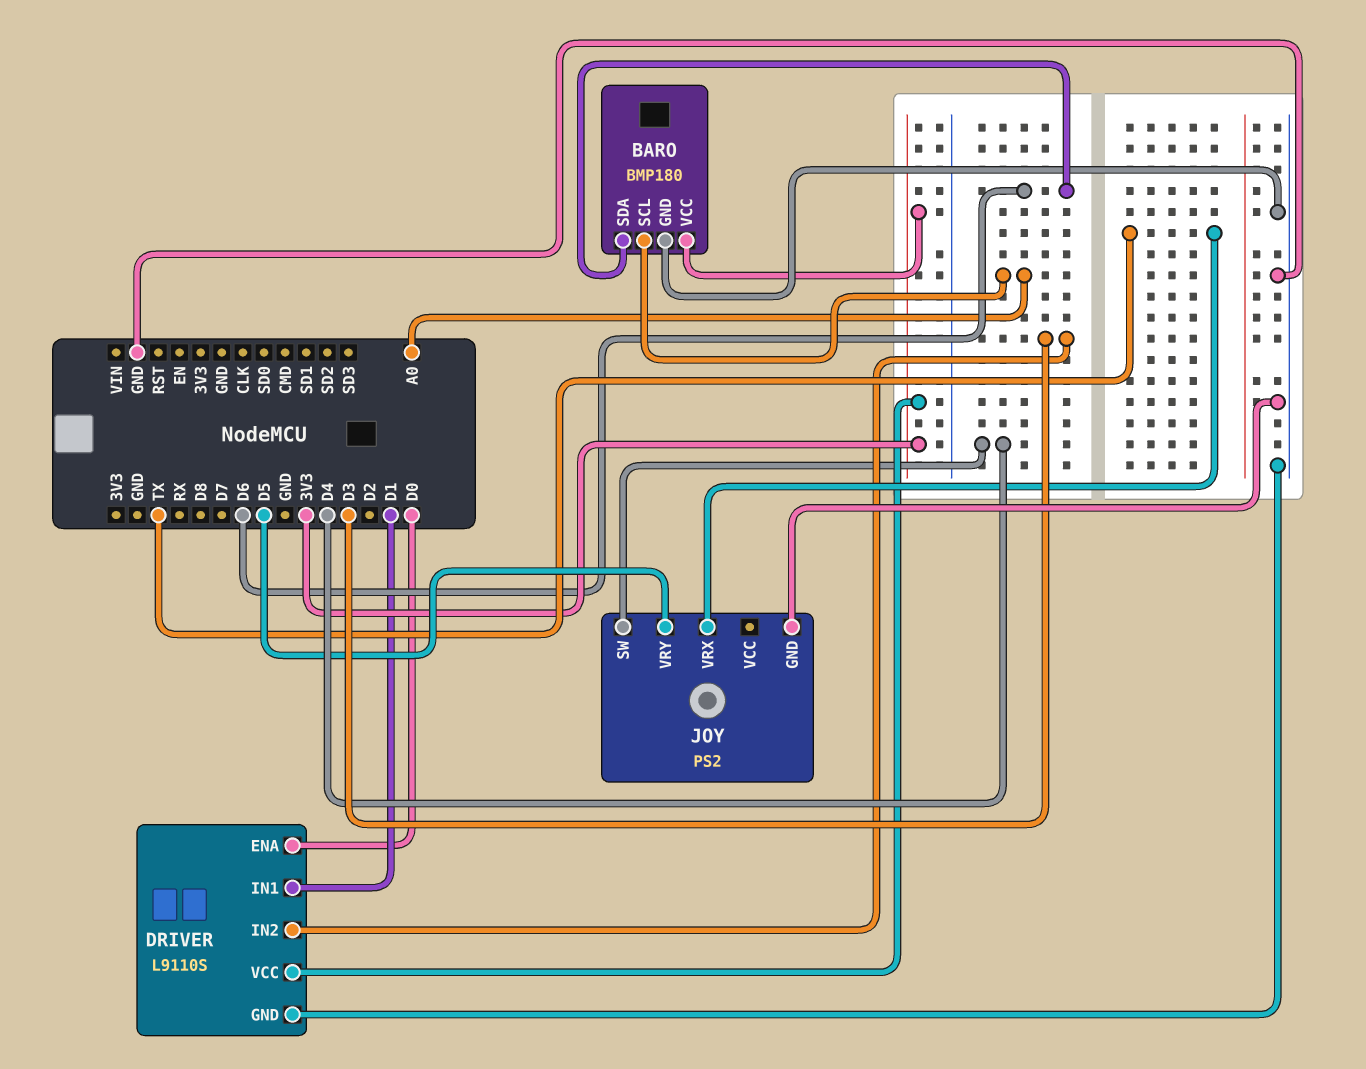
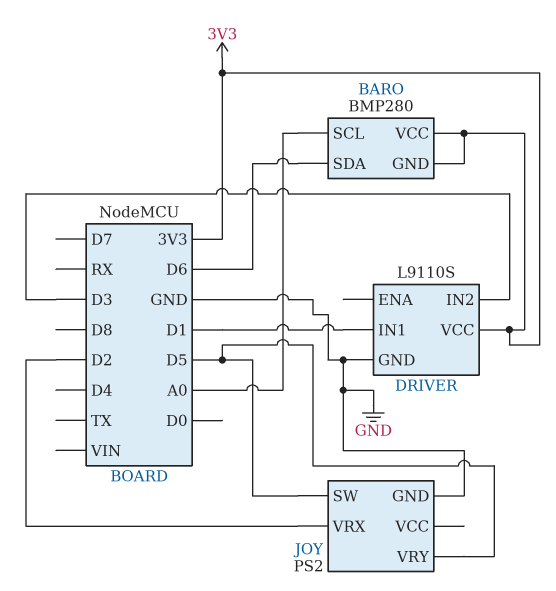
BARO: BMP180 -> BMP280
BARO pin GND: GND -> 3V3
DRIVER pin ENA: D0 -> none
JOY pin SW: D4 -> D5
JOY pin VRX: TX -> D2

